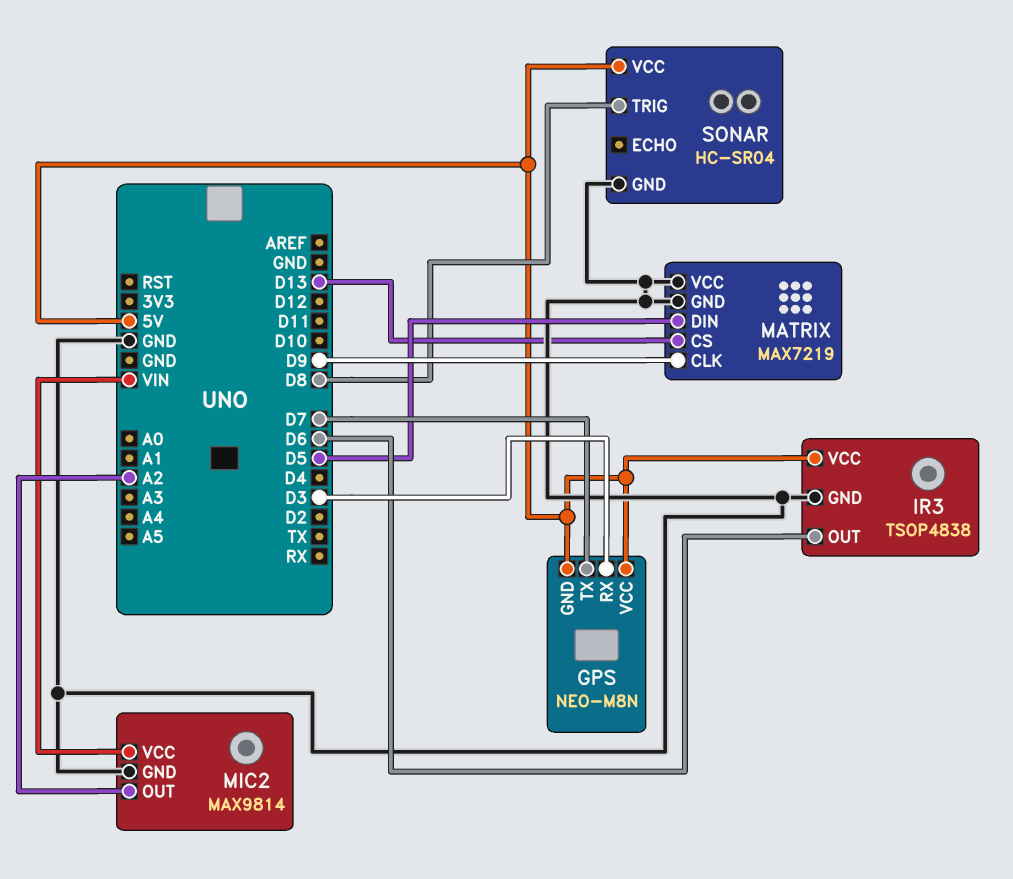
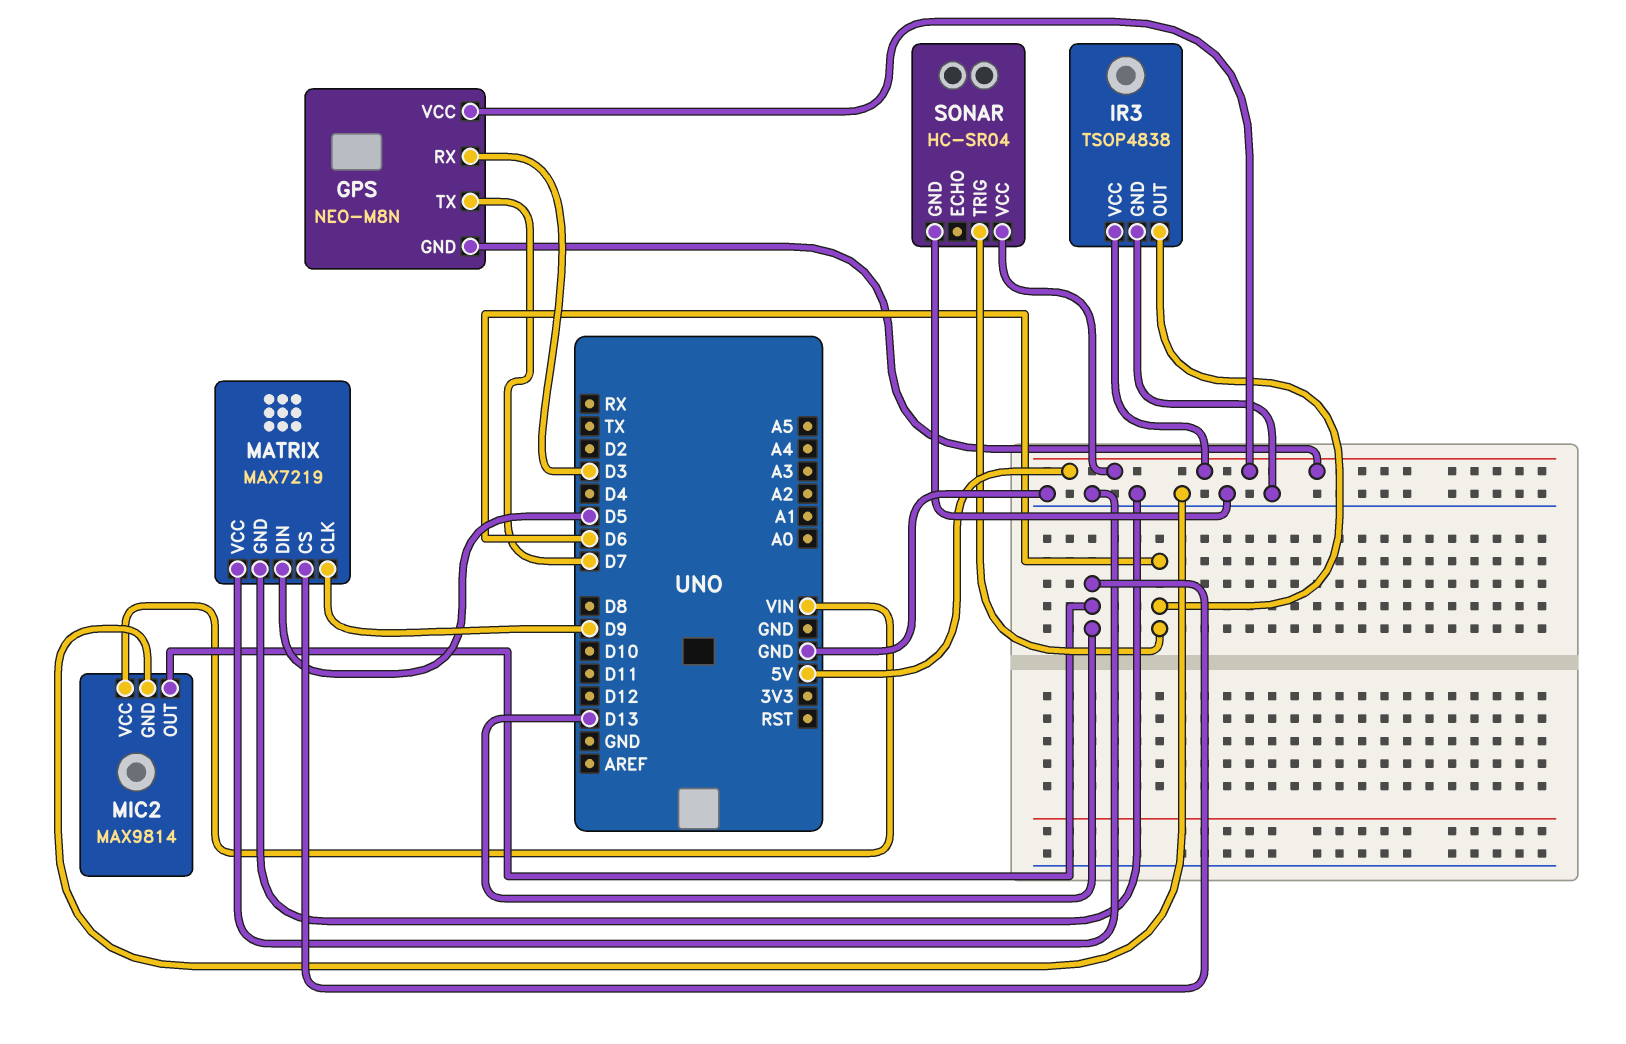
MIC2 pin OUT: A2 -> D13
SONAR pin TRIG: D8 -> D6

